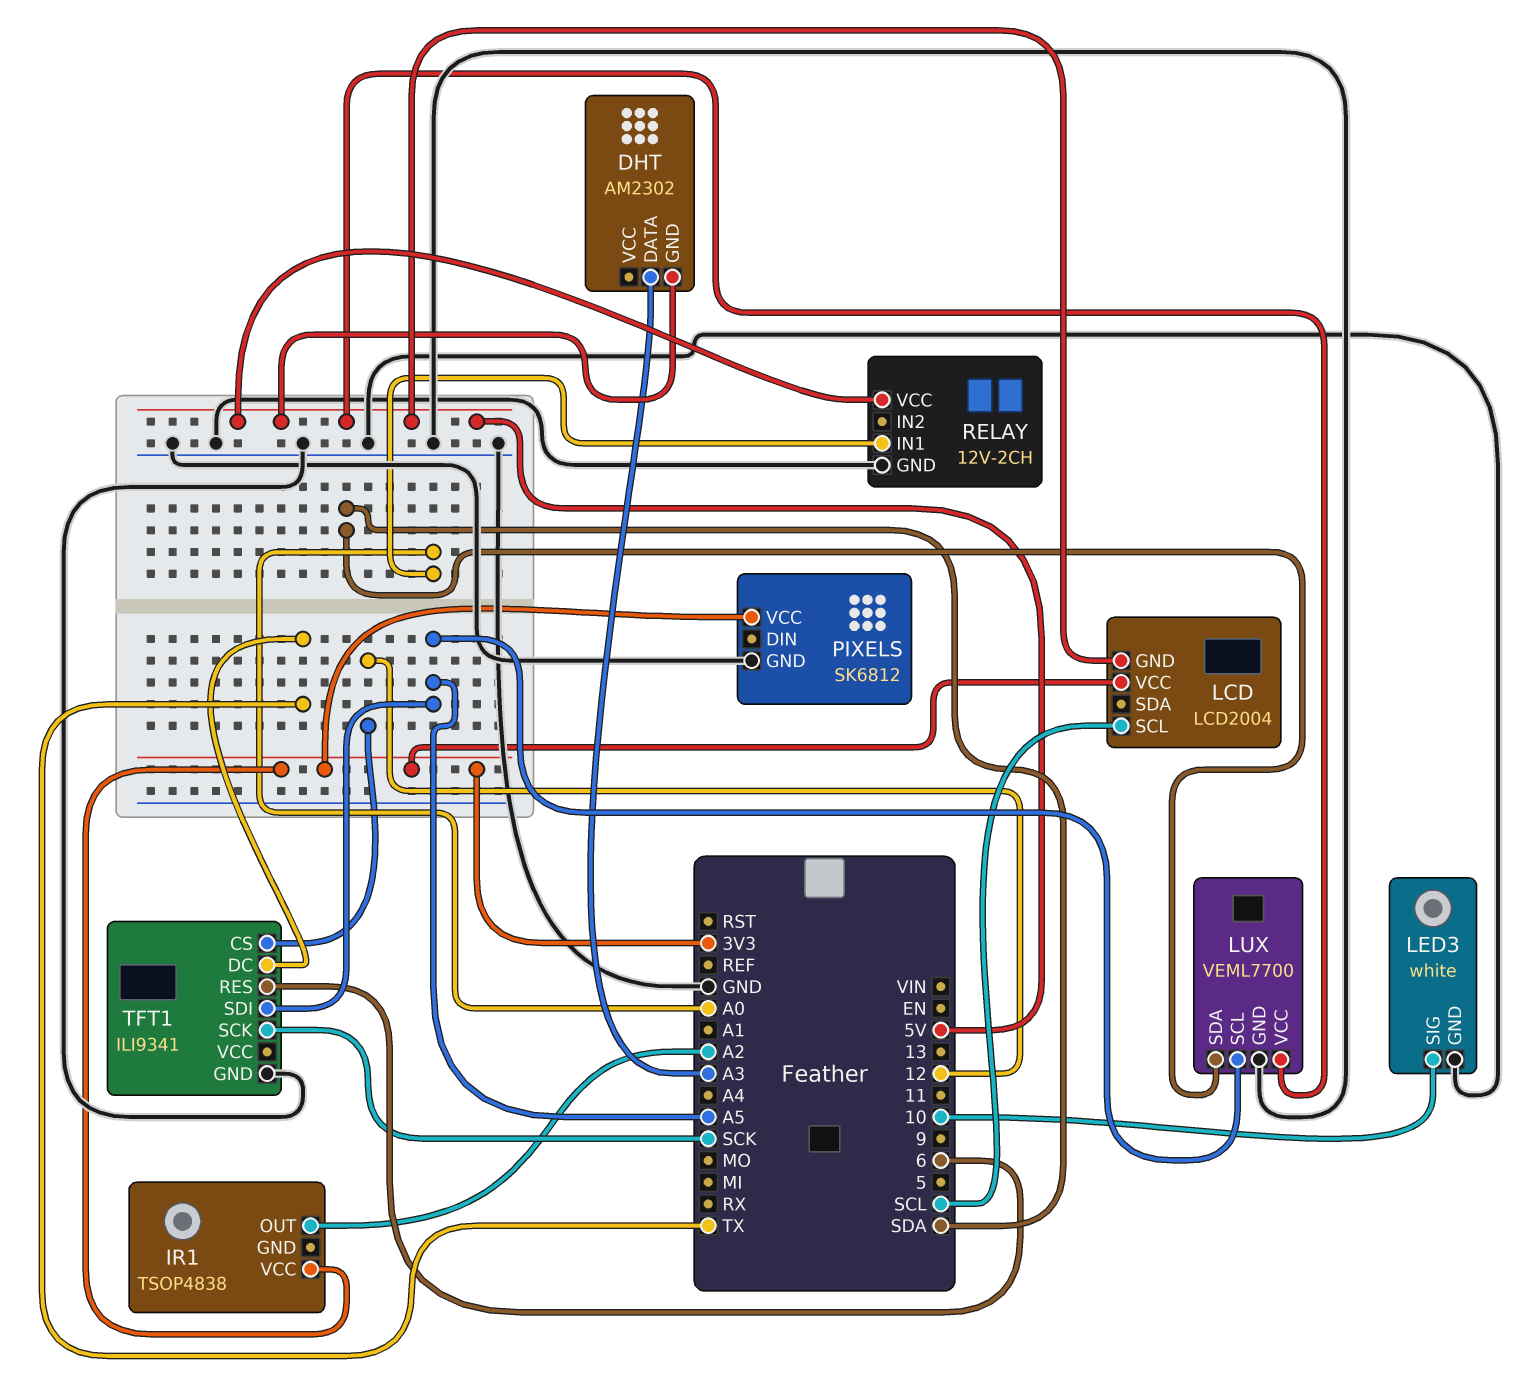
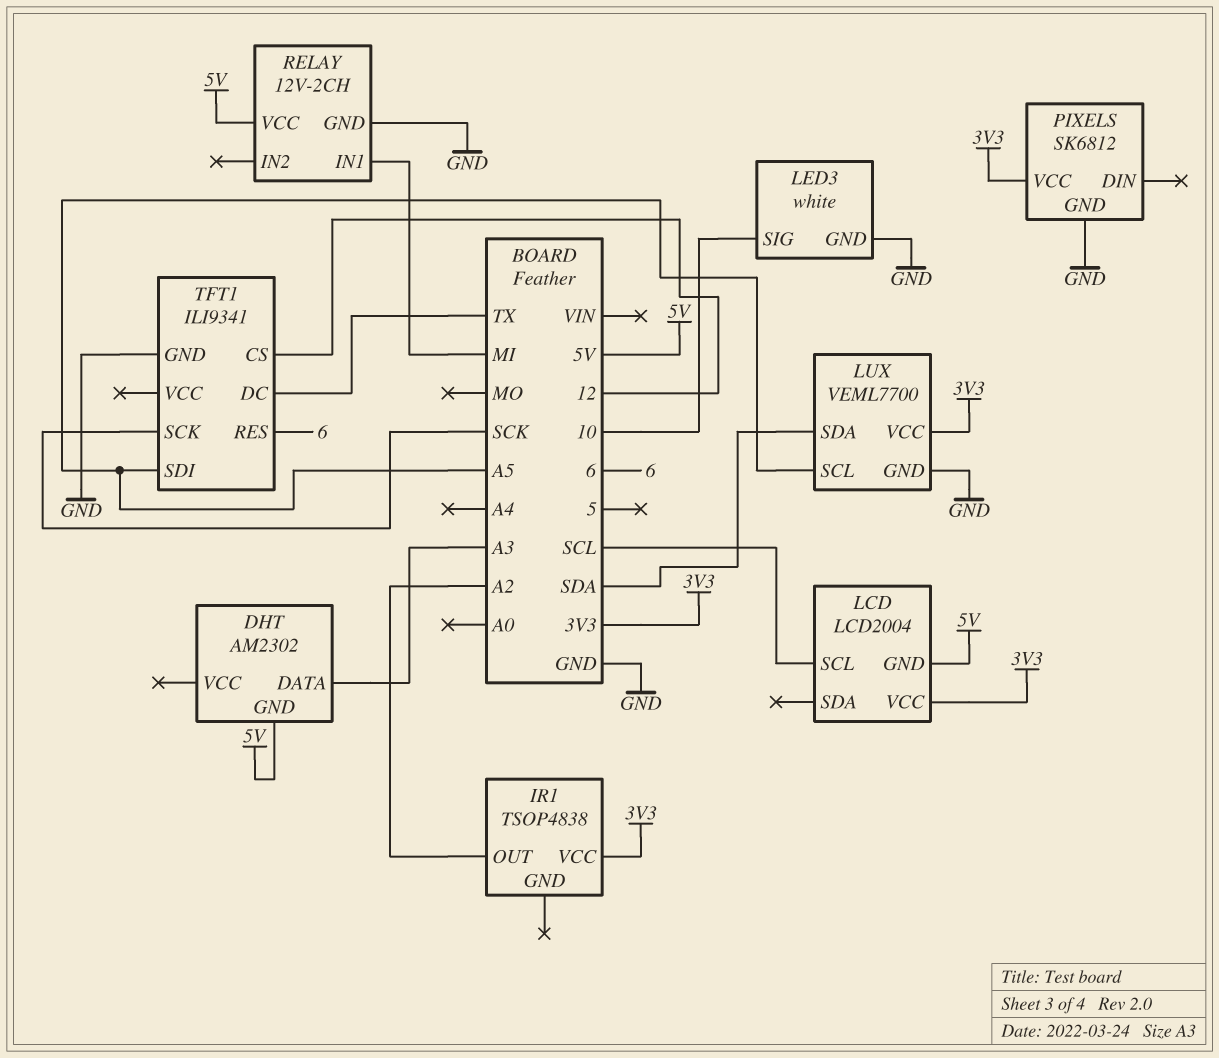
LUX pin VCC: 5V -> 3V3
RELAY pin IN1: A0 -> MI

